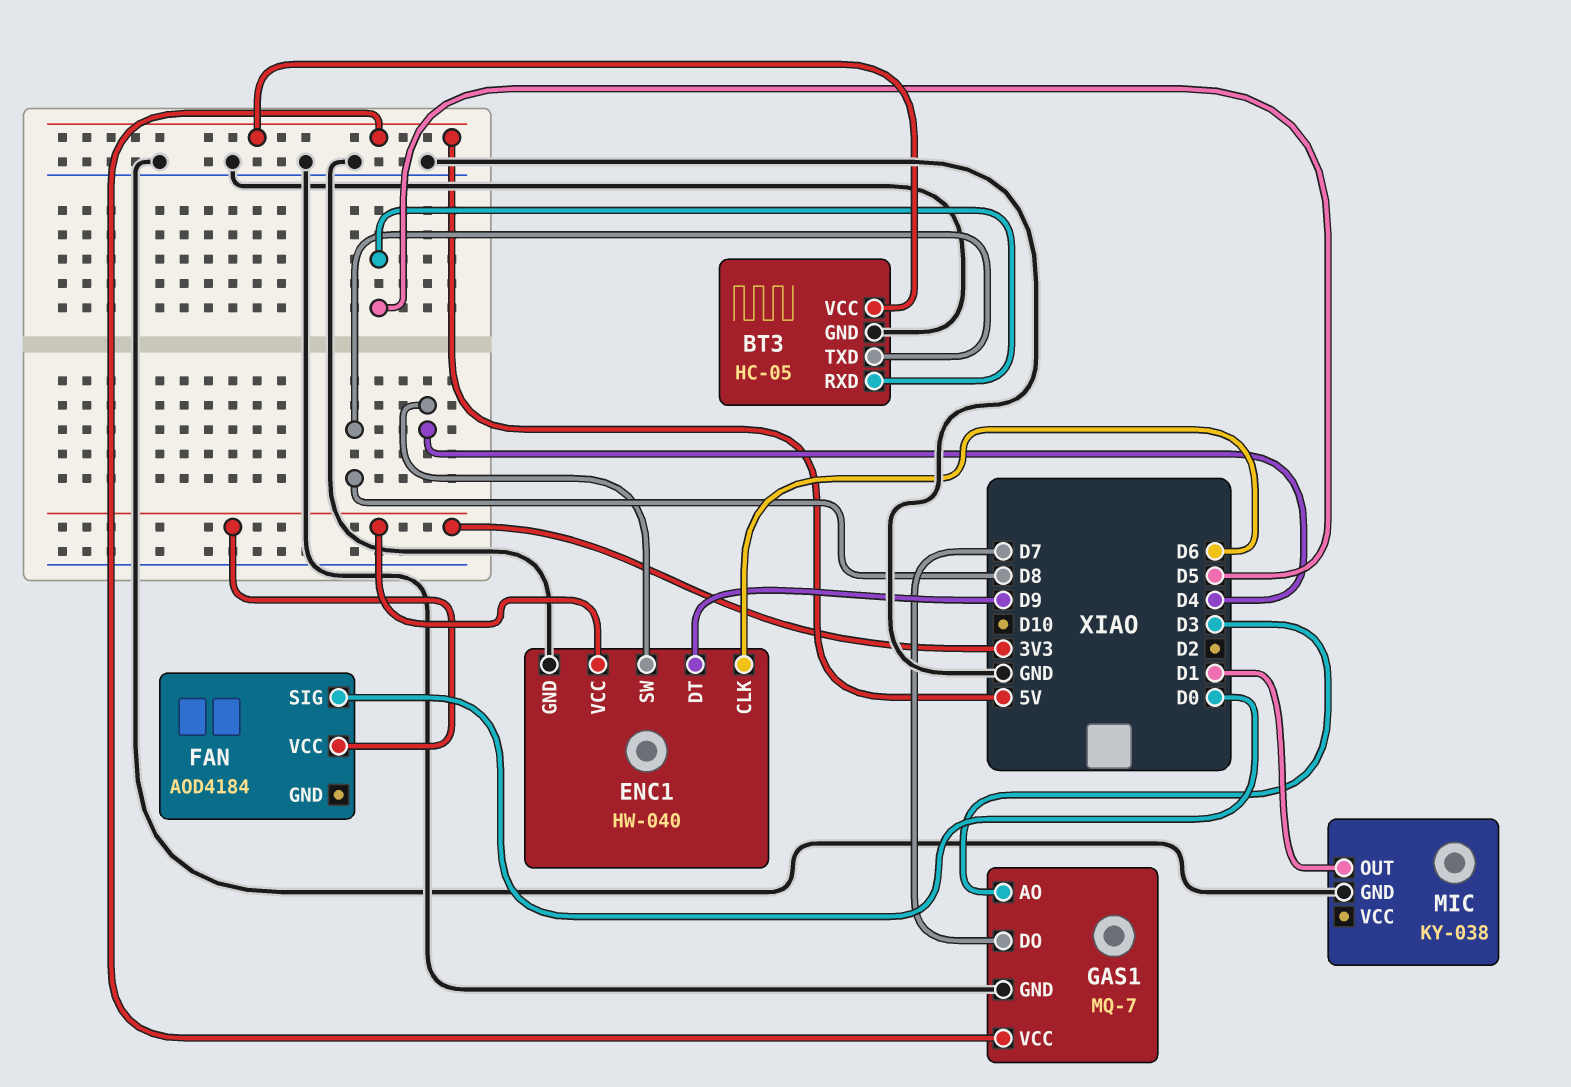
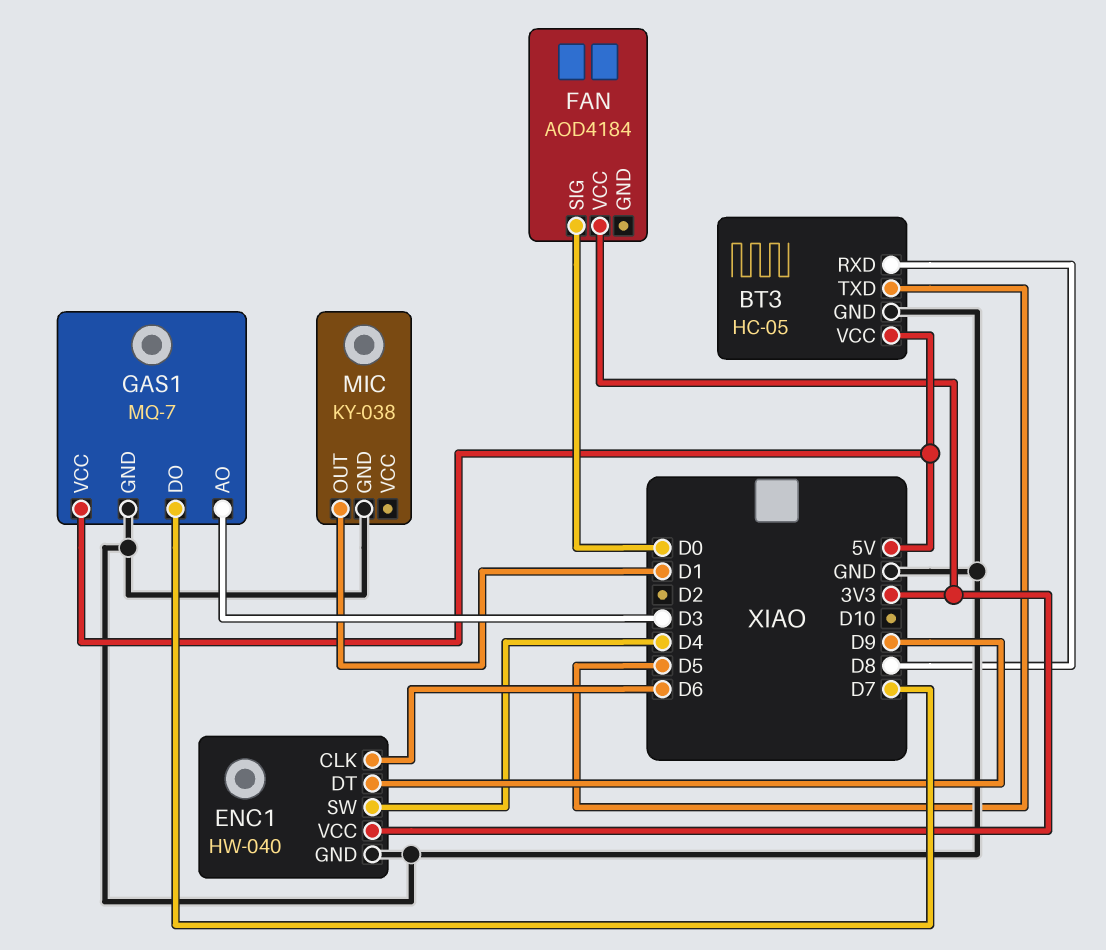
BT3 pin RXD: D5 -> D8
BT3 pin TXD: D8 -> D5

